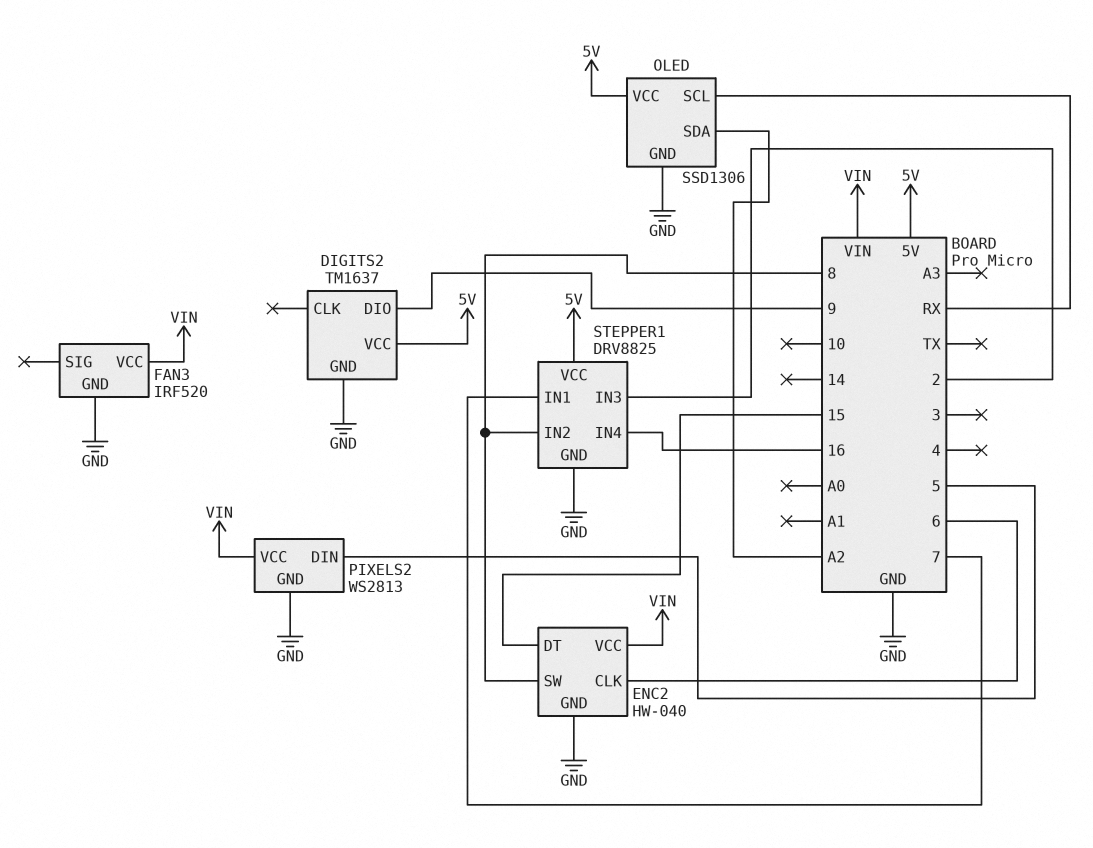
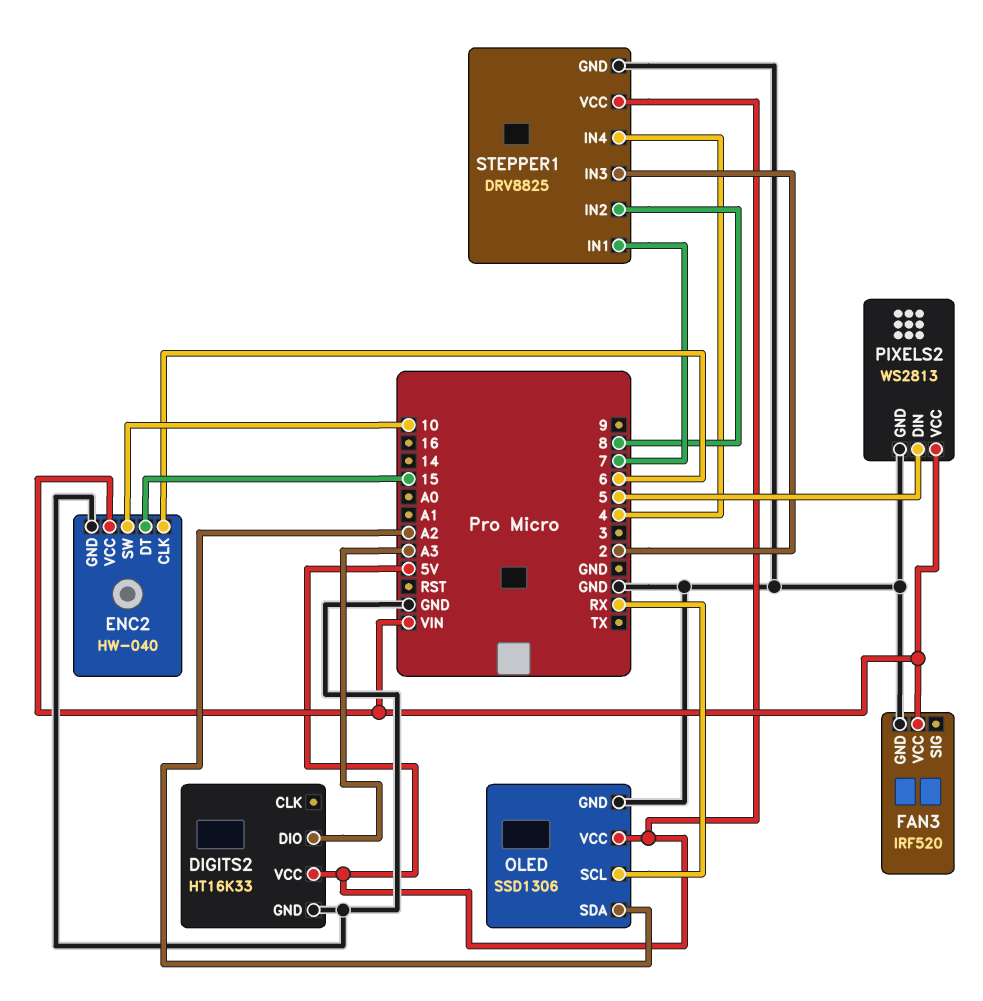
DIGITS2: TM1637 -> HT16K33
DIGITS2 pin DIO: 9 -> A3
ENC2 pin SW: 8 -> 10
STEPPER1 pin IN4: 16 -> 4

